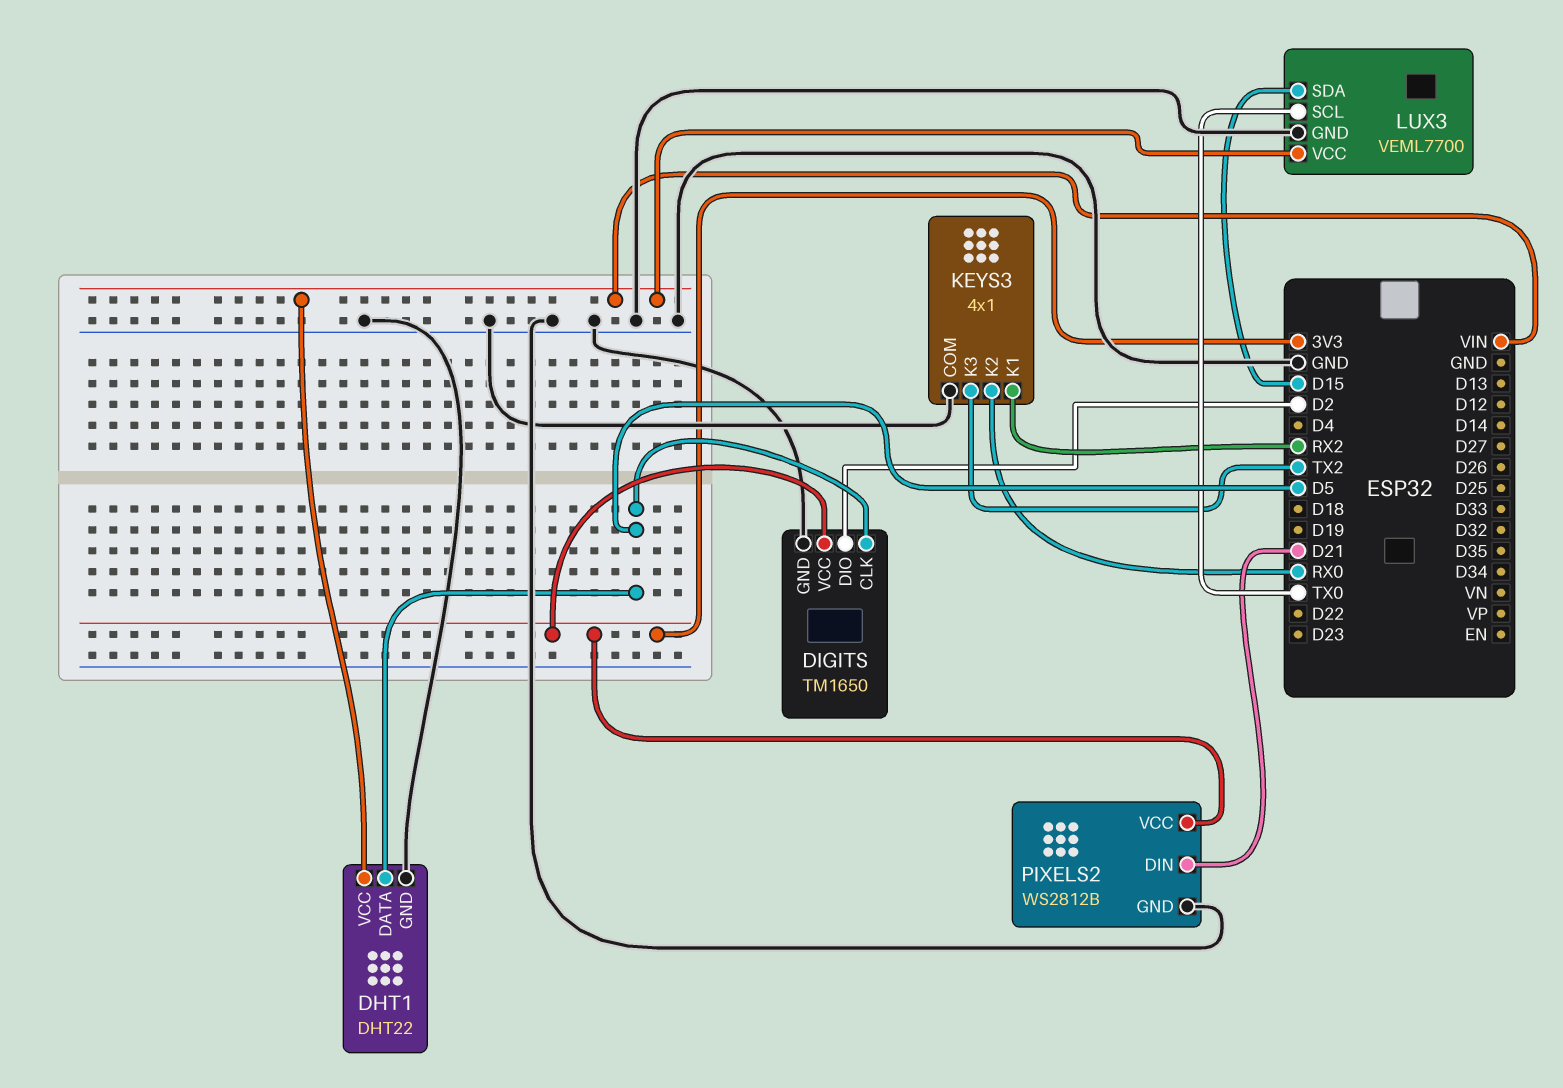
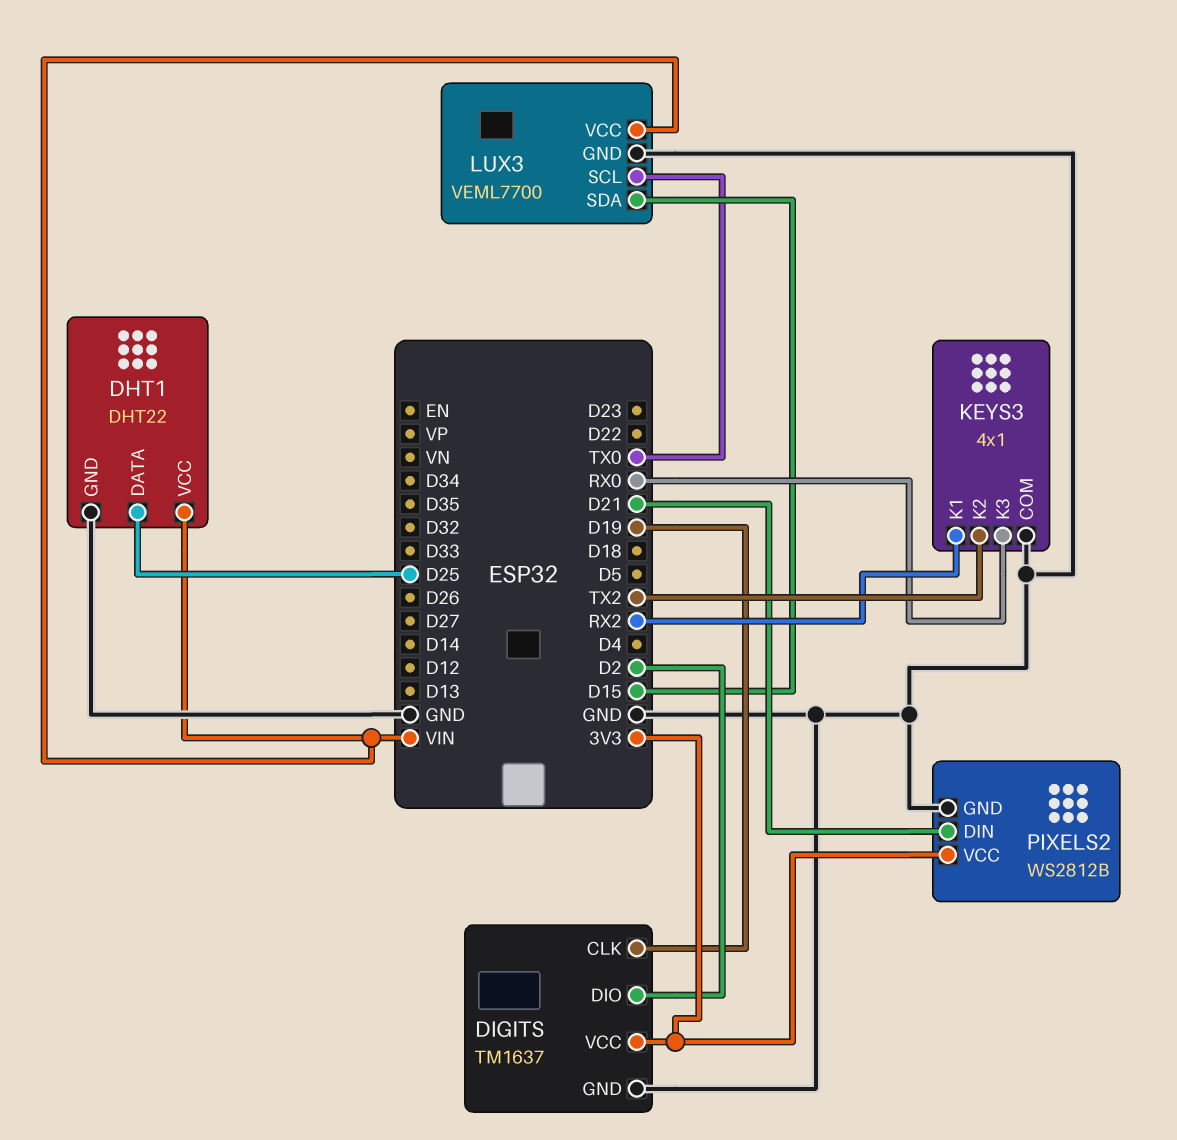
DHT1 pin DATA: D5 -> D25
DIGITS: TM1650 -> TM1637
DIGITS pin CLK: D5 -> D19
KEYS3 pin K2: RX0 -> TX2
KEYS3 pin K3: TX2 -> RX0

